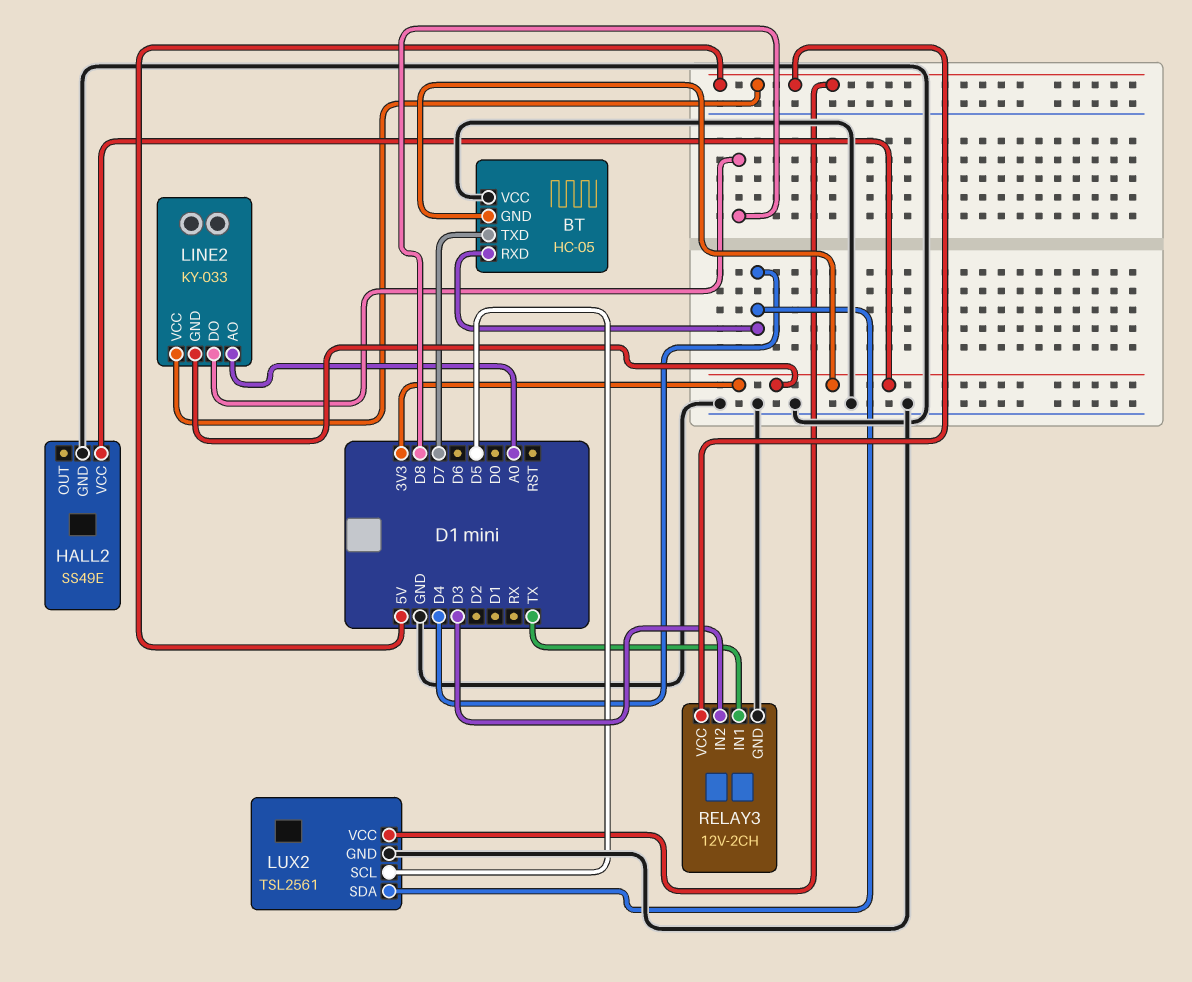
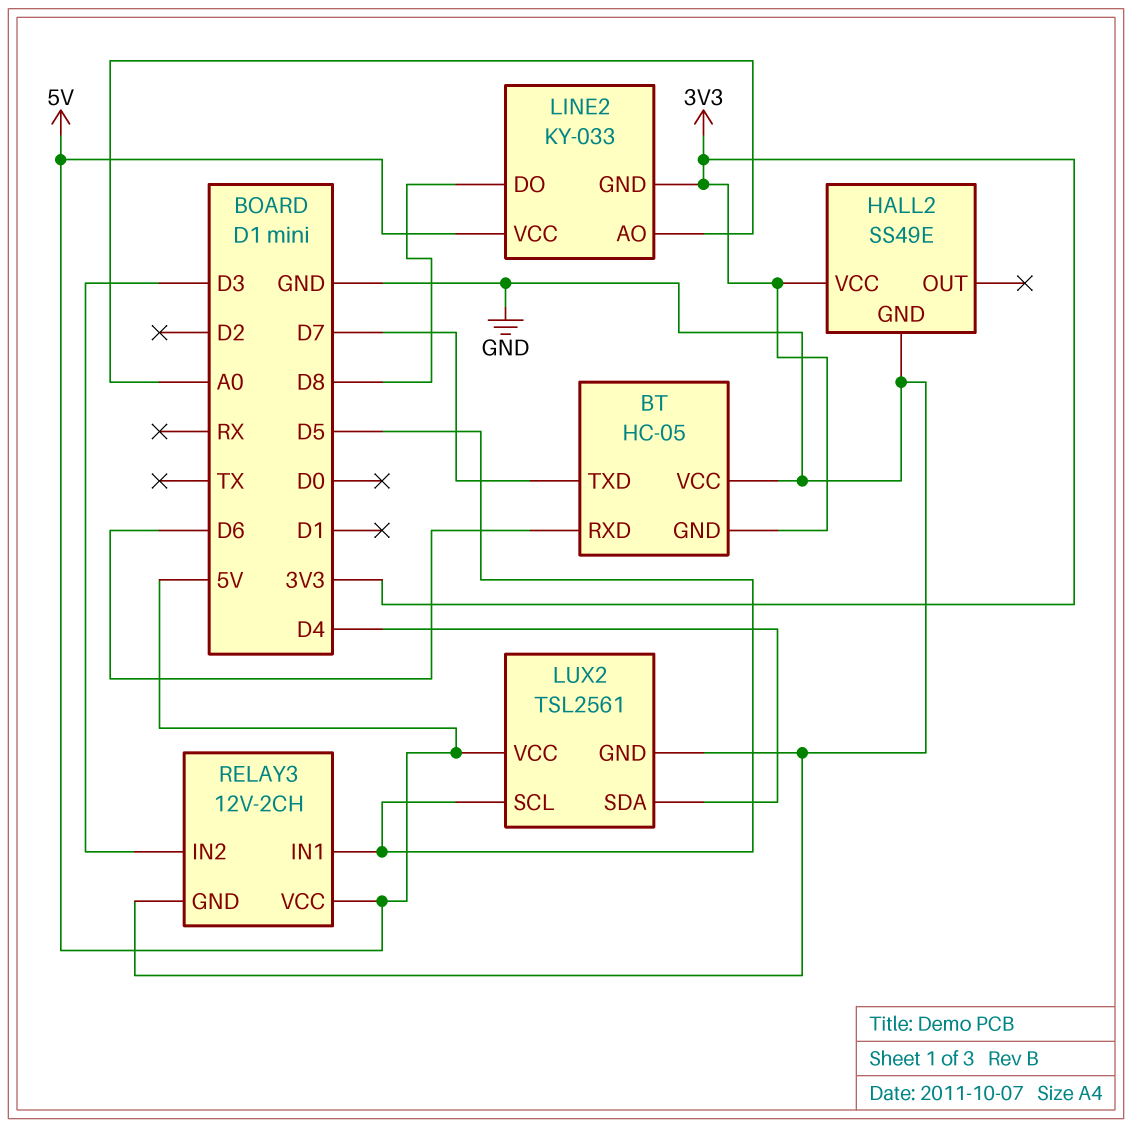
BT pin RXD: D4 -> D6
RELAY3 pin IN1: TX -> D5

